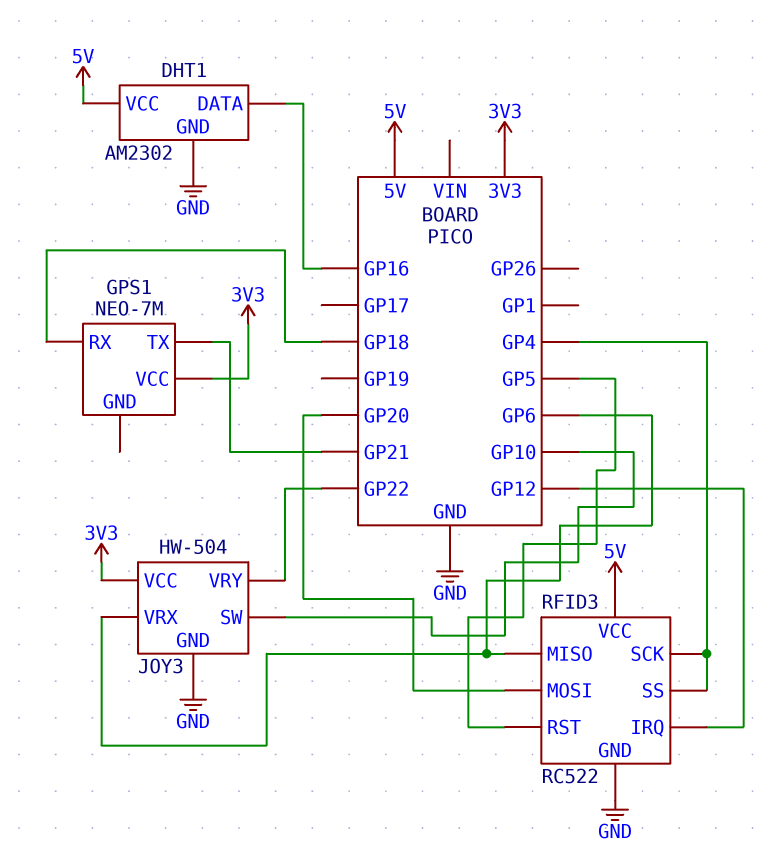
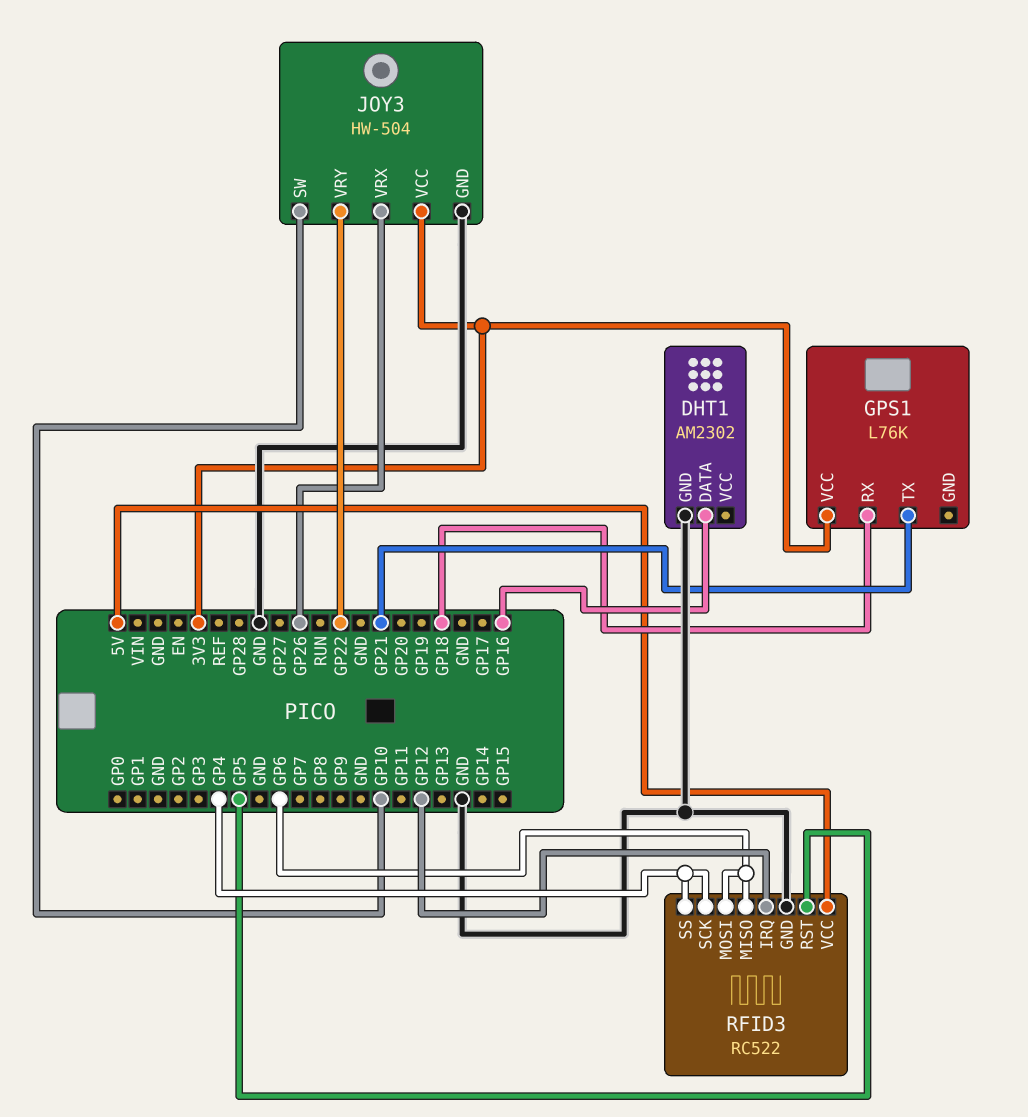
DHT1 pin VCC: 5V -> none
GPS1: NEO-7M -> L76K
JOY3 pin VRX: GP6 -> GP26
RFID3 pin MOSI: GP20 -> GP6

